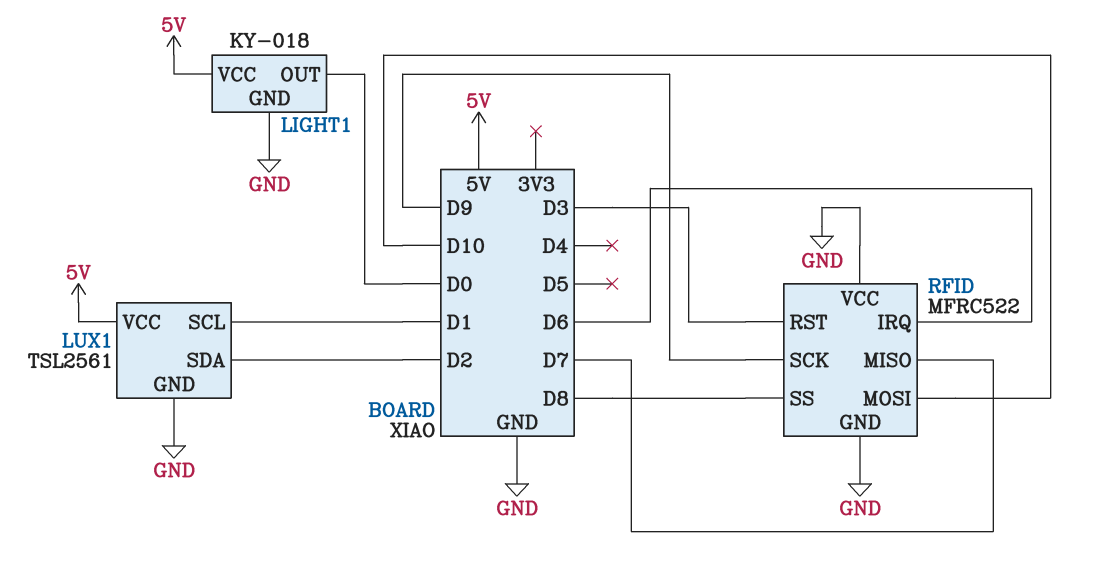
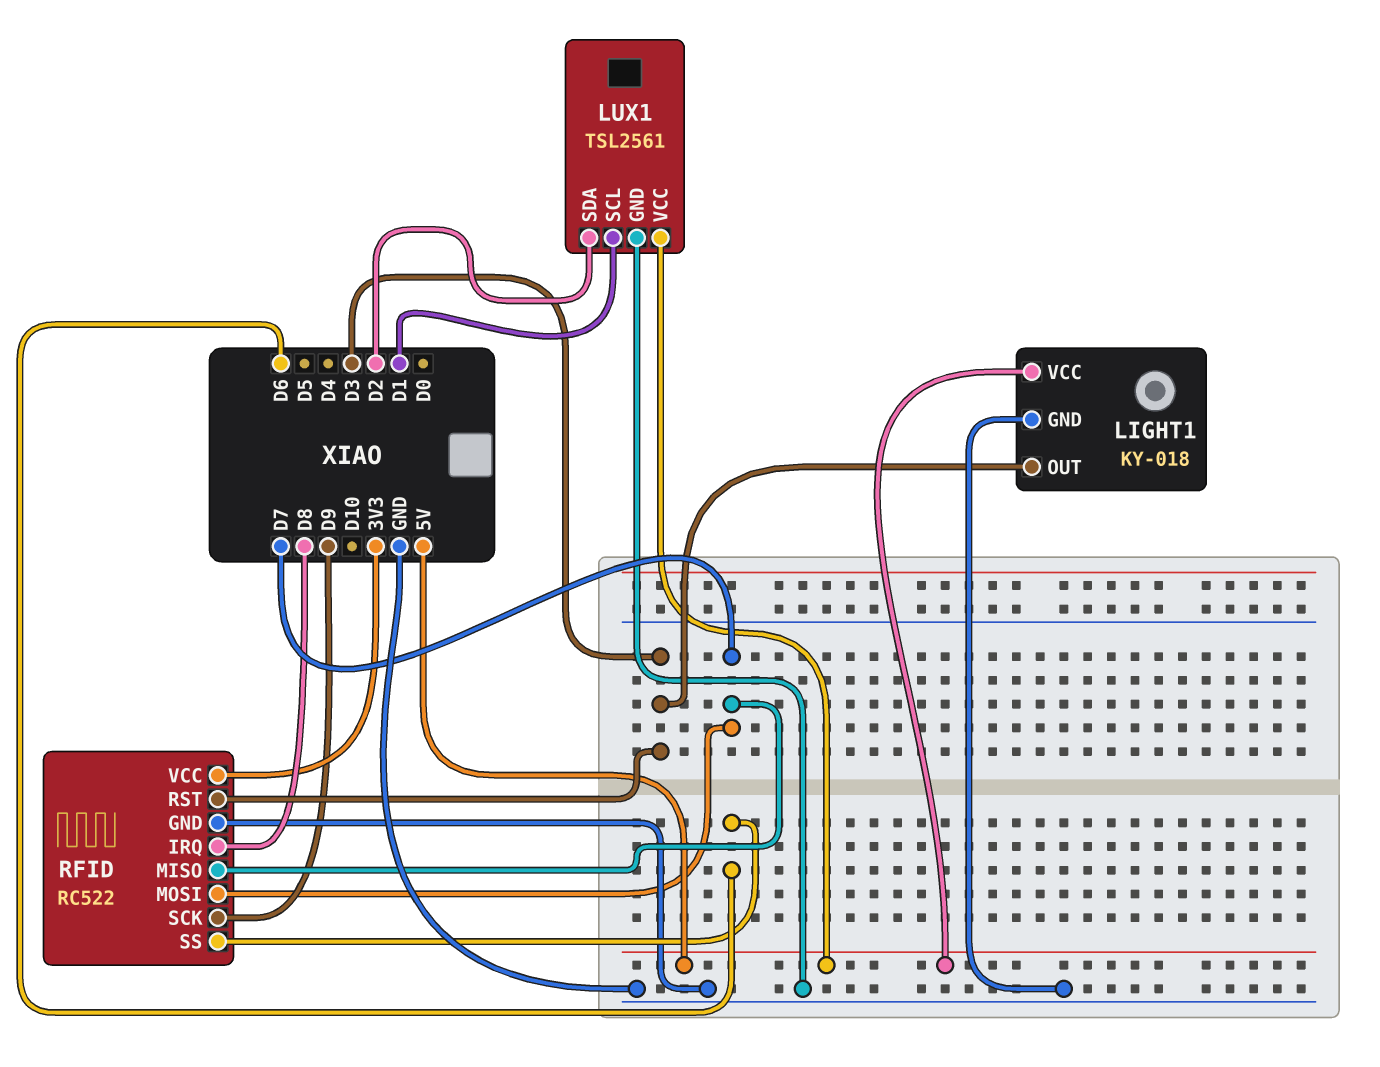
LIGHT1 pin OUT: D0 -> D3
RFID: MFRC522 -> RC522
RFID pin IRQ: D6 -> D8
RFID pin MOSI: D10 -> D7
RFID pin SS: D8 -> D6
RFID pin VCC: GND -> 3V3

